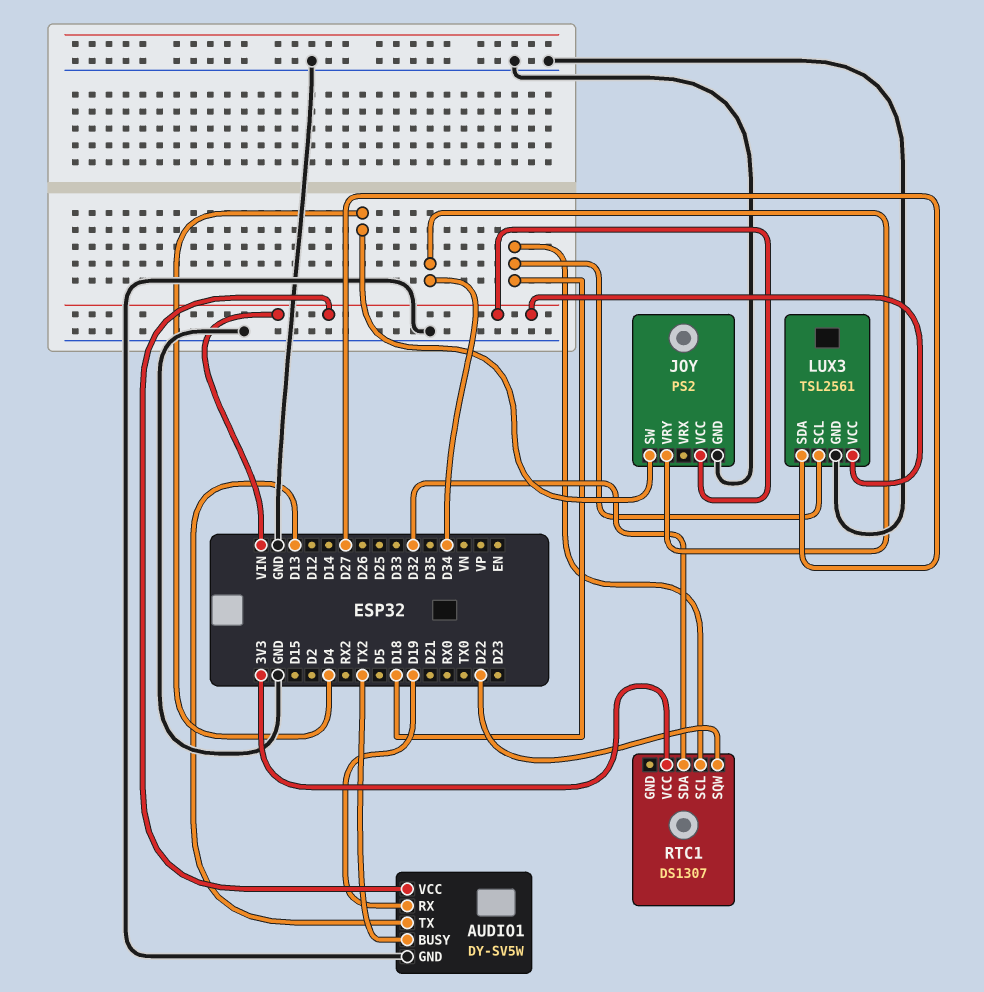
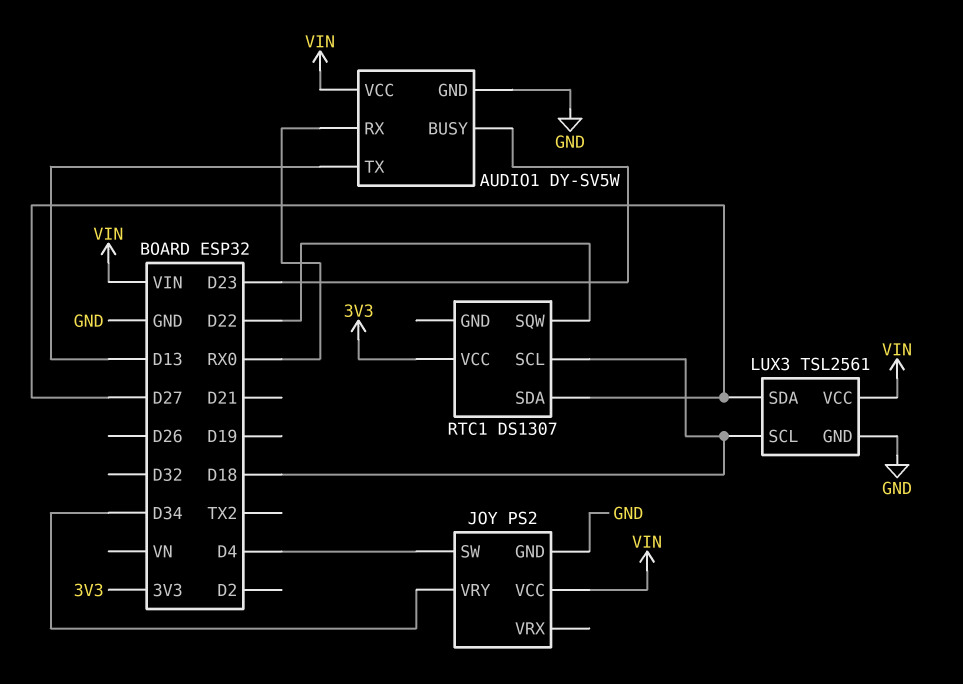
AUDIO1 pin BUSY: TX2 -> D23
AUDIO1 pin RX: D19 -> RX0
RTC1 pin SDA: D32 -> D27

